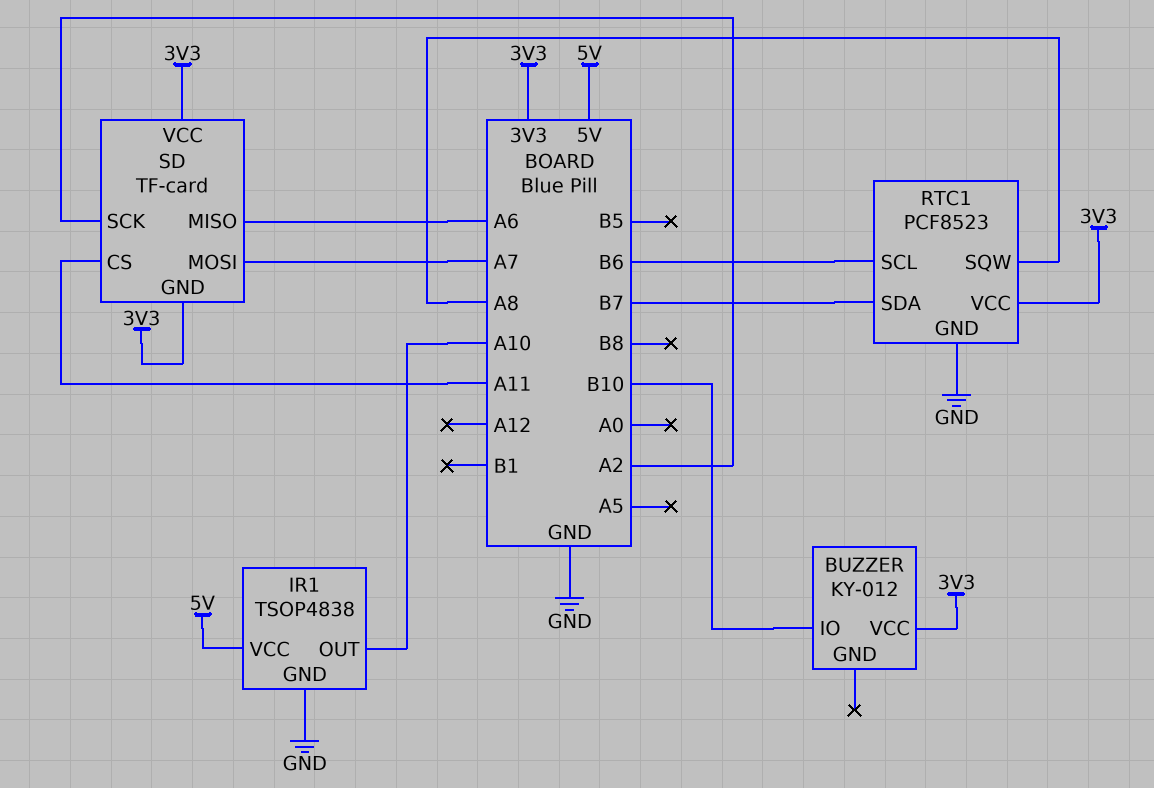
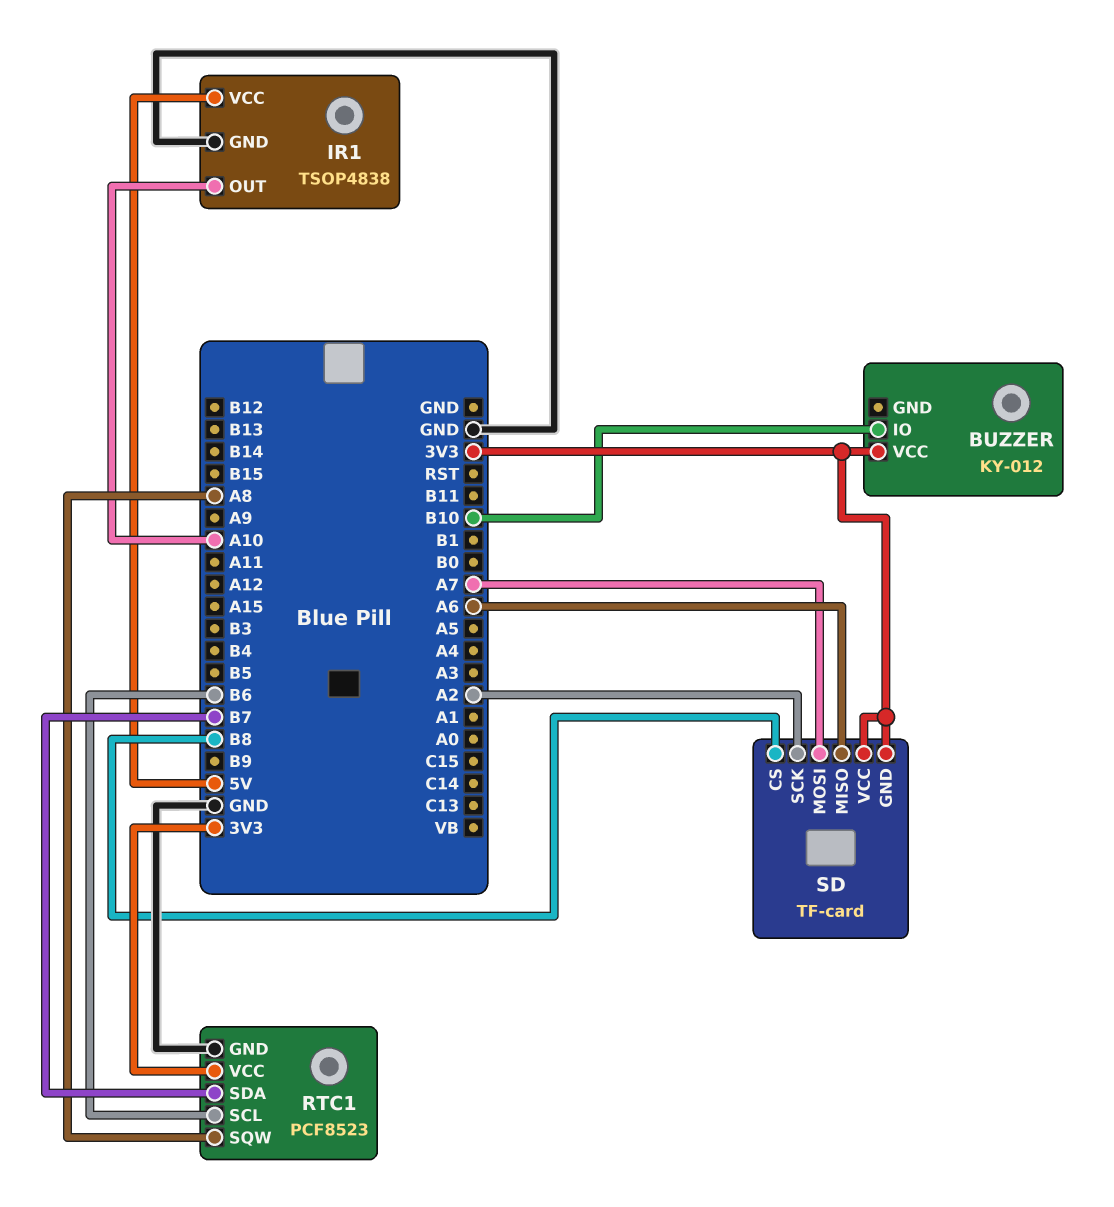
SD pin CS: A11 -> B8

